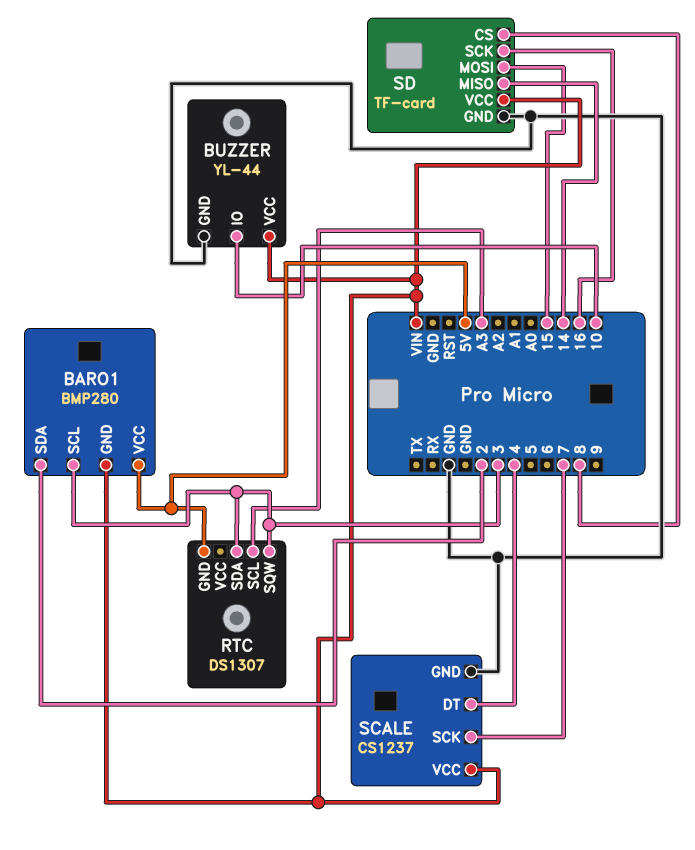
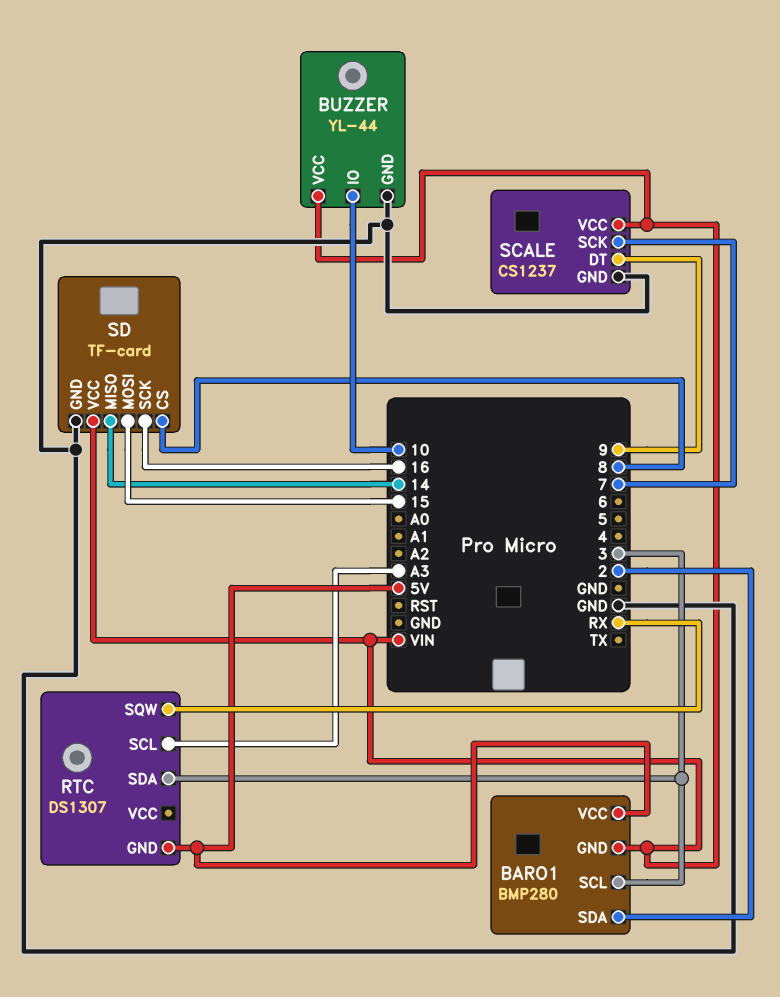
RTC pin SQW: 3 -> RX
SCALE pin DT: 4 -> 9

